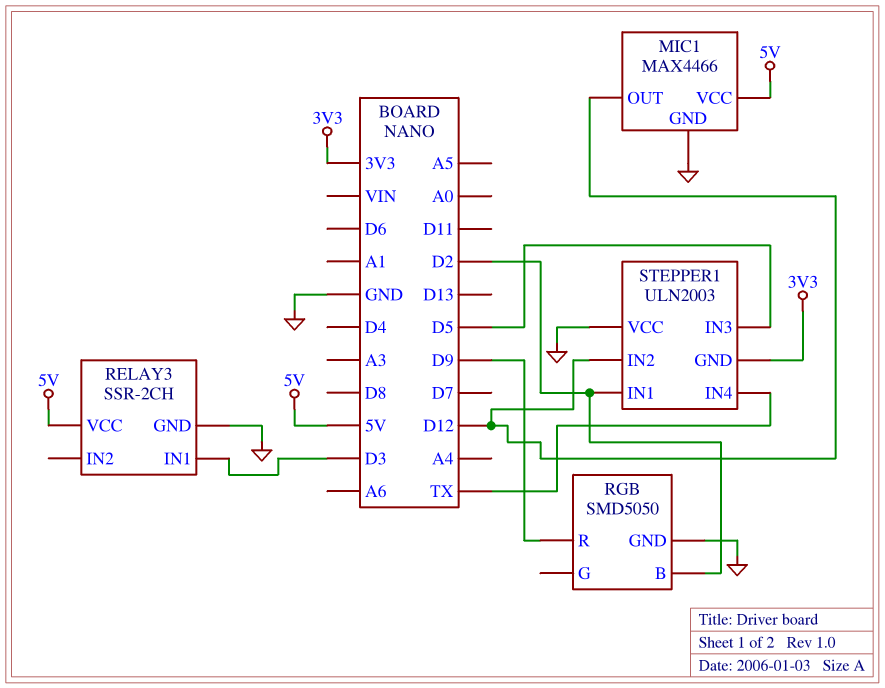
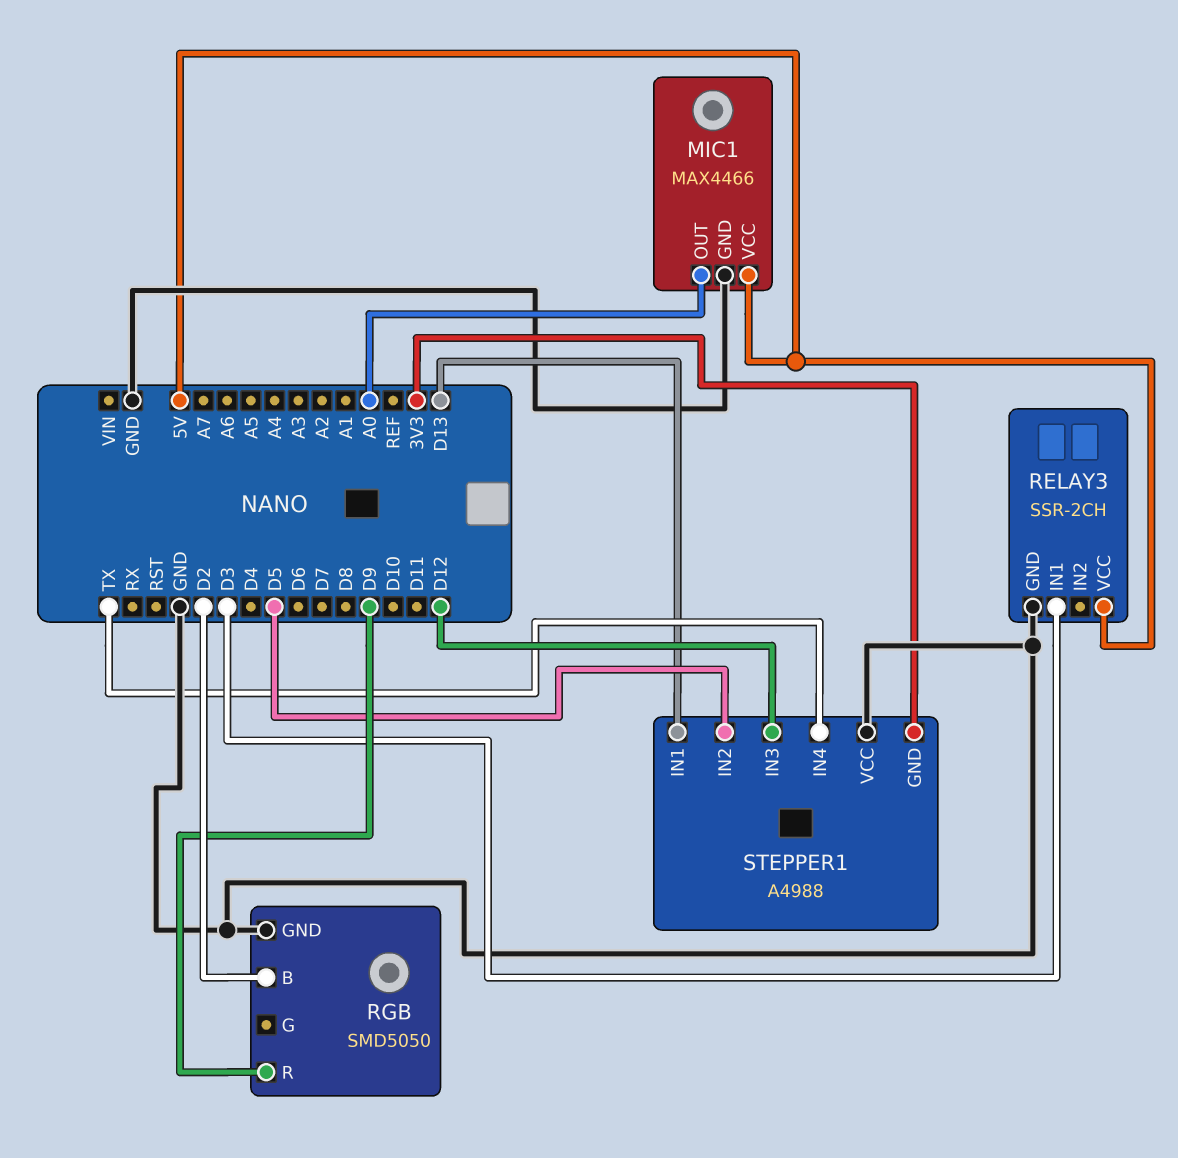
MIC1 pin OUT: D12 -> A0
STEPPER1: ULN2003 -> A4988
STEPPER1 pin IN1: D2 -> D13
STEPPER1 pin IN2: D12 -> D5
STEPPER1 pin IN3: D5 -> D12

